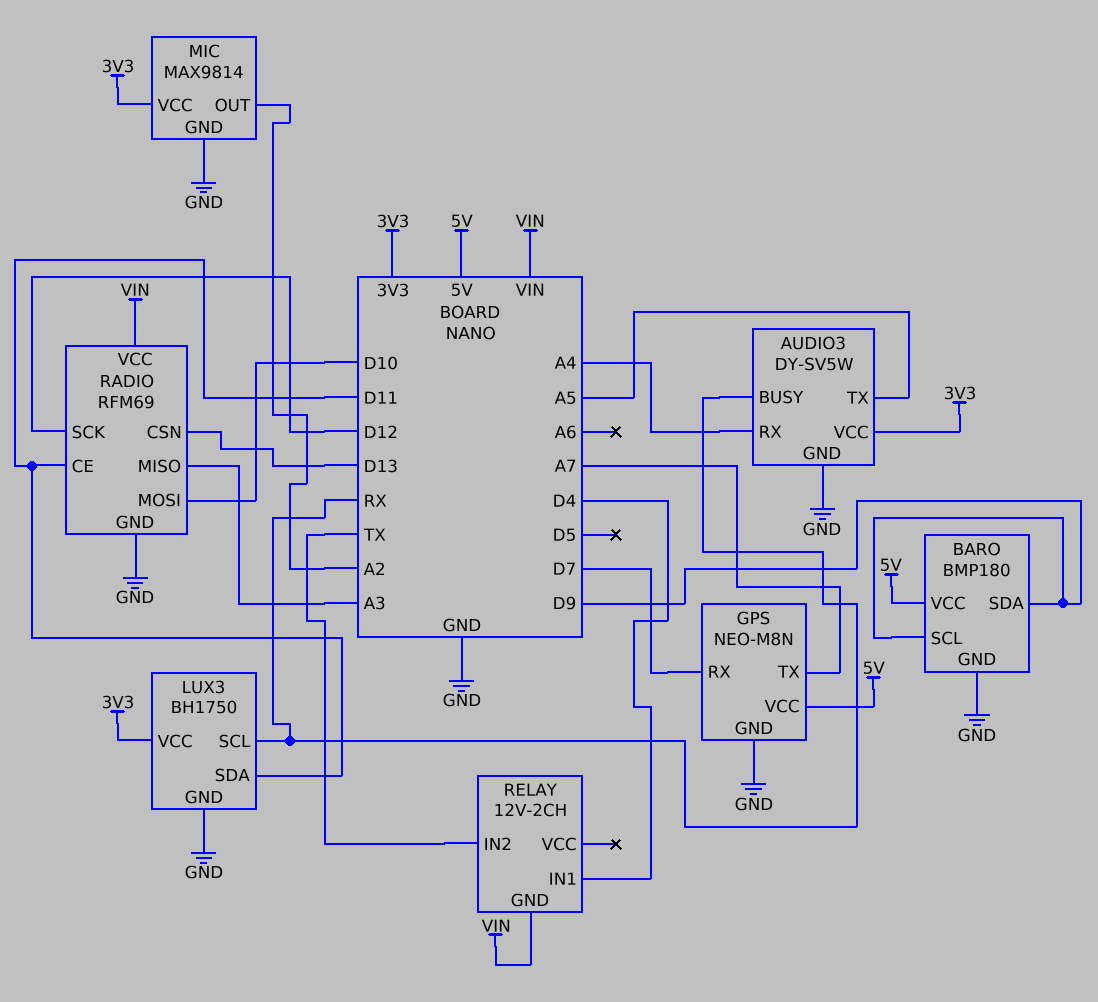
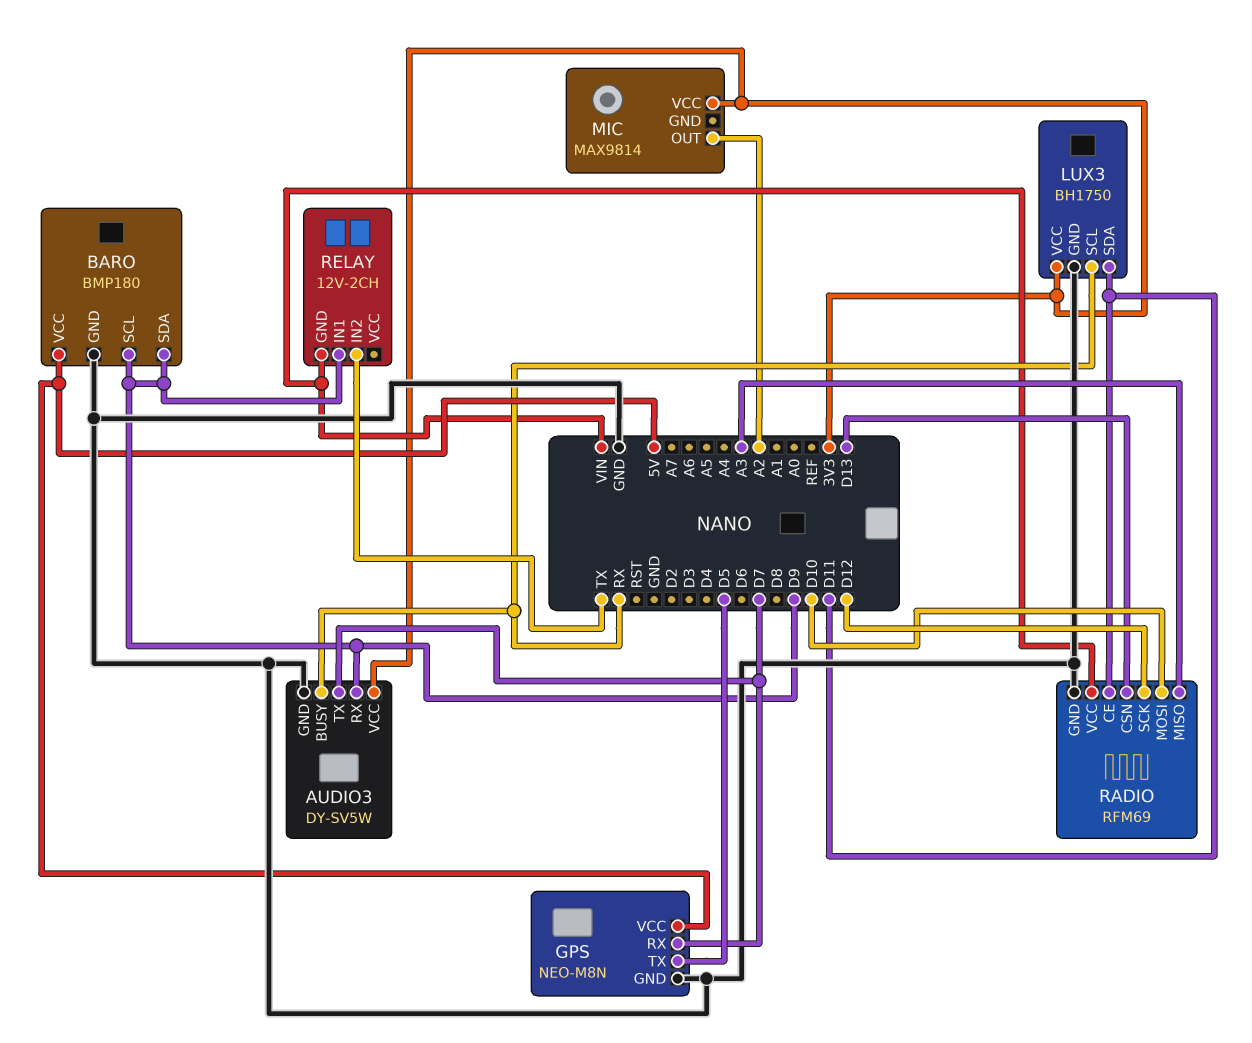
AUDIO3 pin RX: A4 -> D9
AUDIO3 pin TX: A5 -> D7
GPS pin TX: A7 -> D5
MIC pin GND: GND -> none
RELAY pin IN1: D4 -> D9

